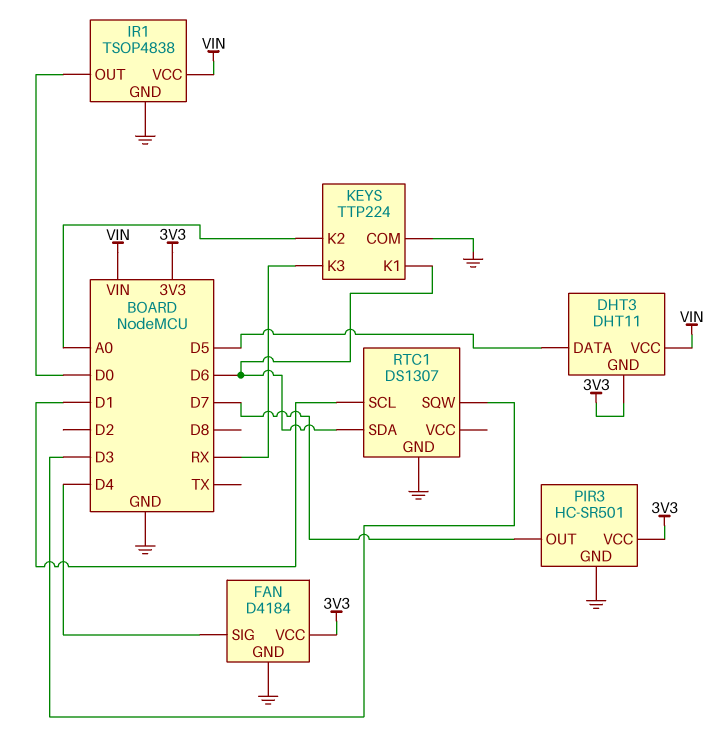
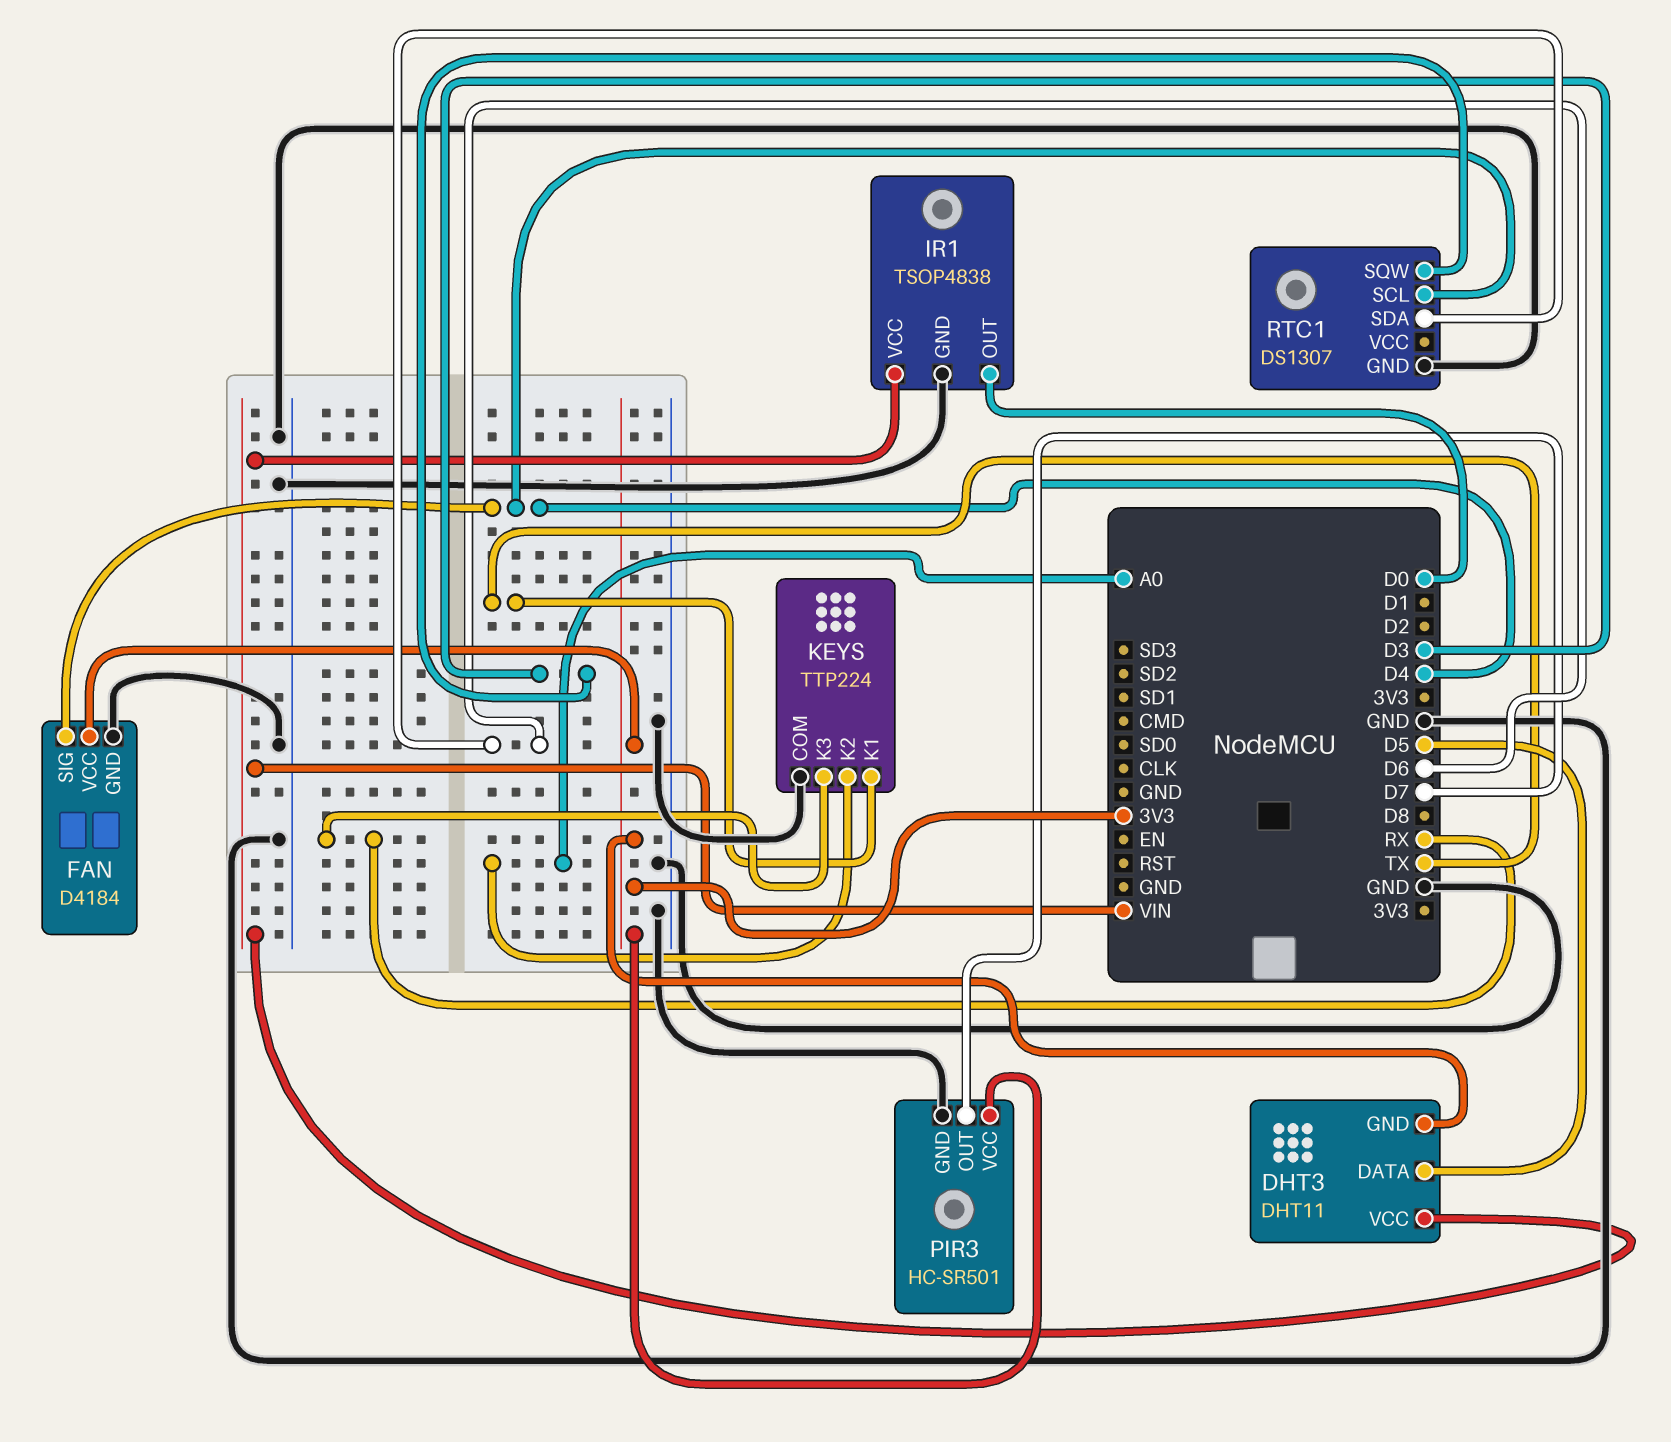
KEYS pin K1: D6 -> TX
RTC1 pin SCL: D1 -> D4

